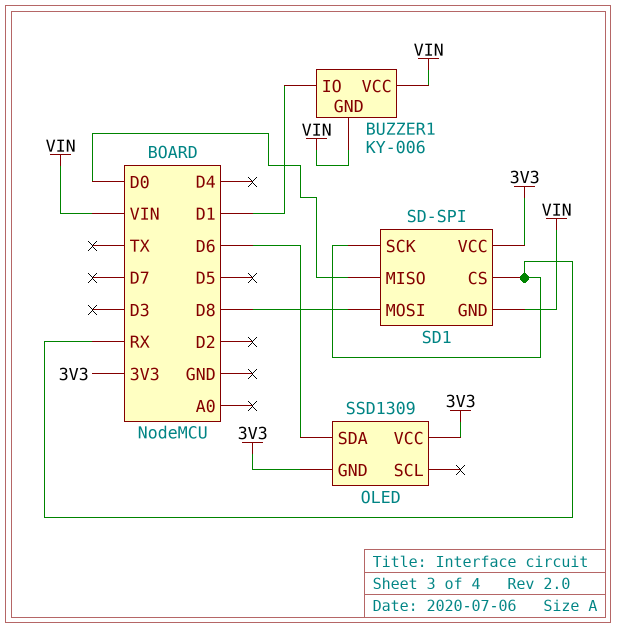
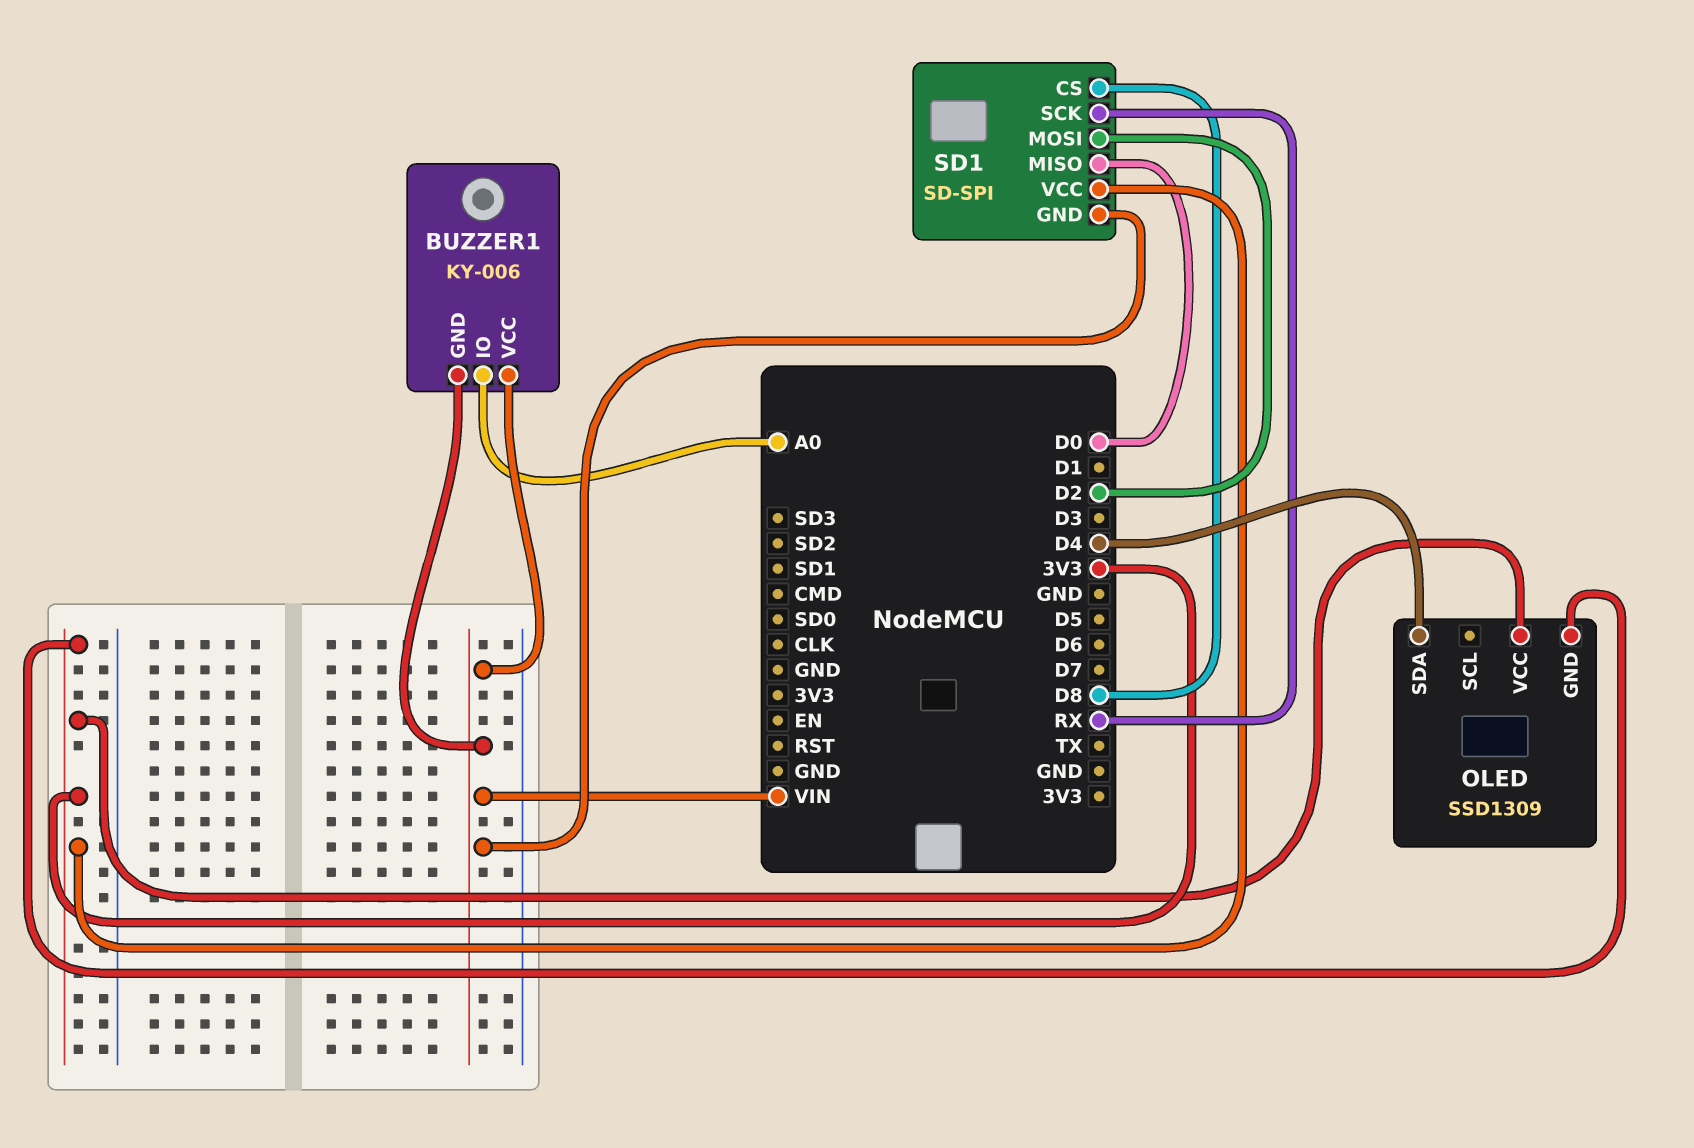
BUZZER1 pin IO: D1 -> A0
OLED pin SDA: D6 -> D4
SD1 pin CS: RX -> D8
SD1 pin MOSI: D8 -> D2

